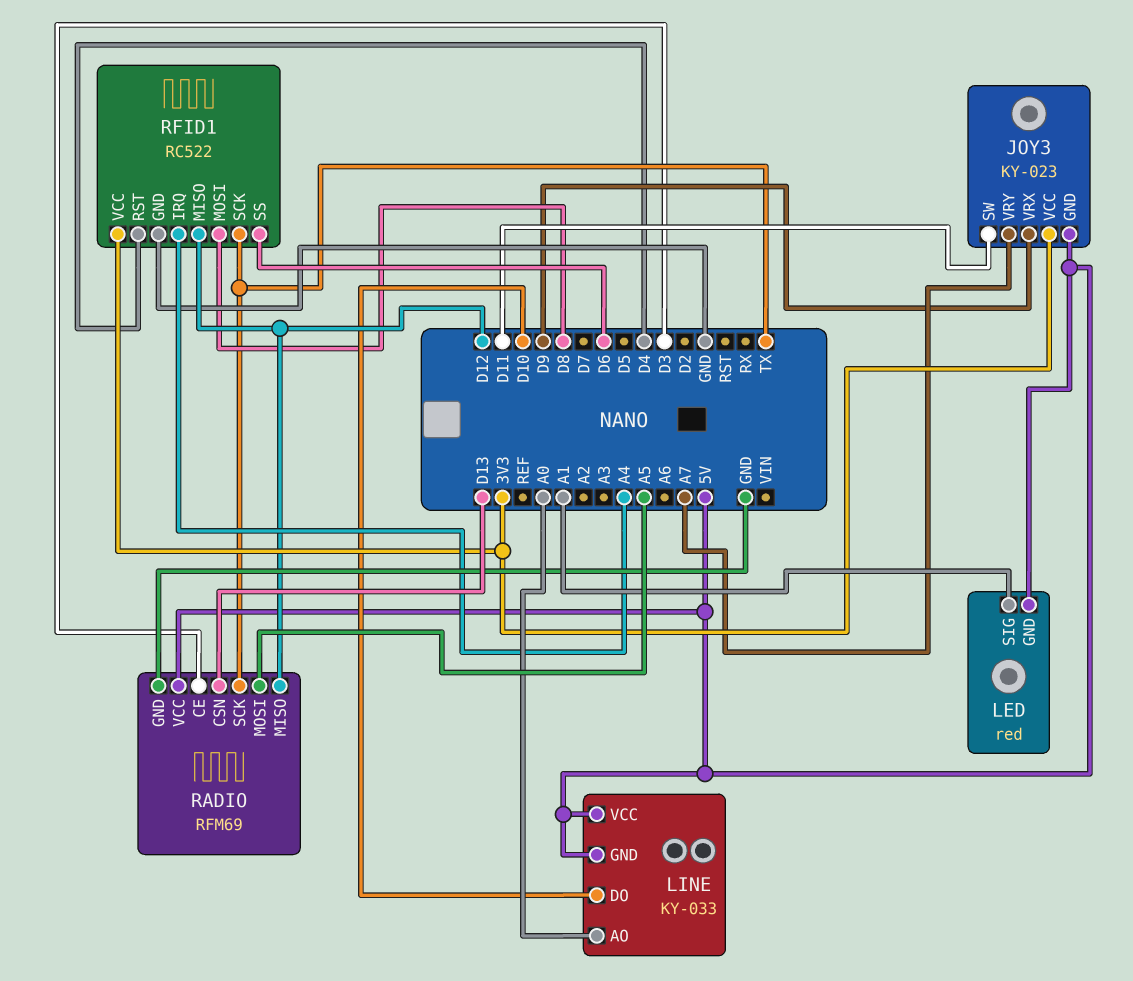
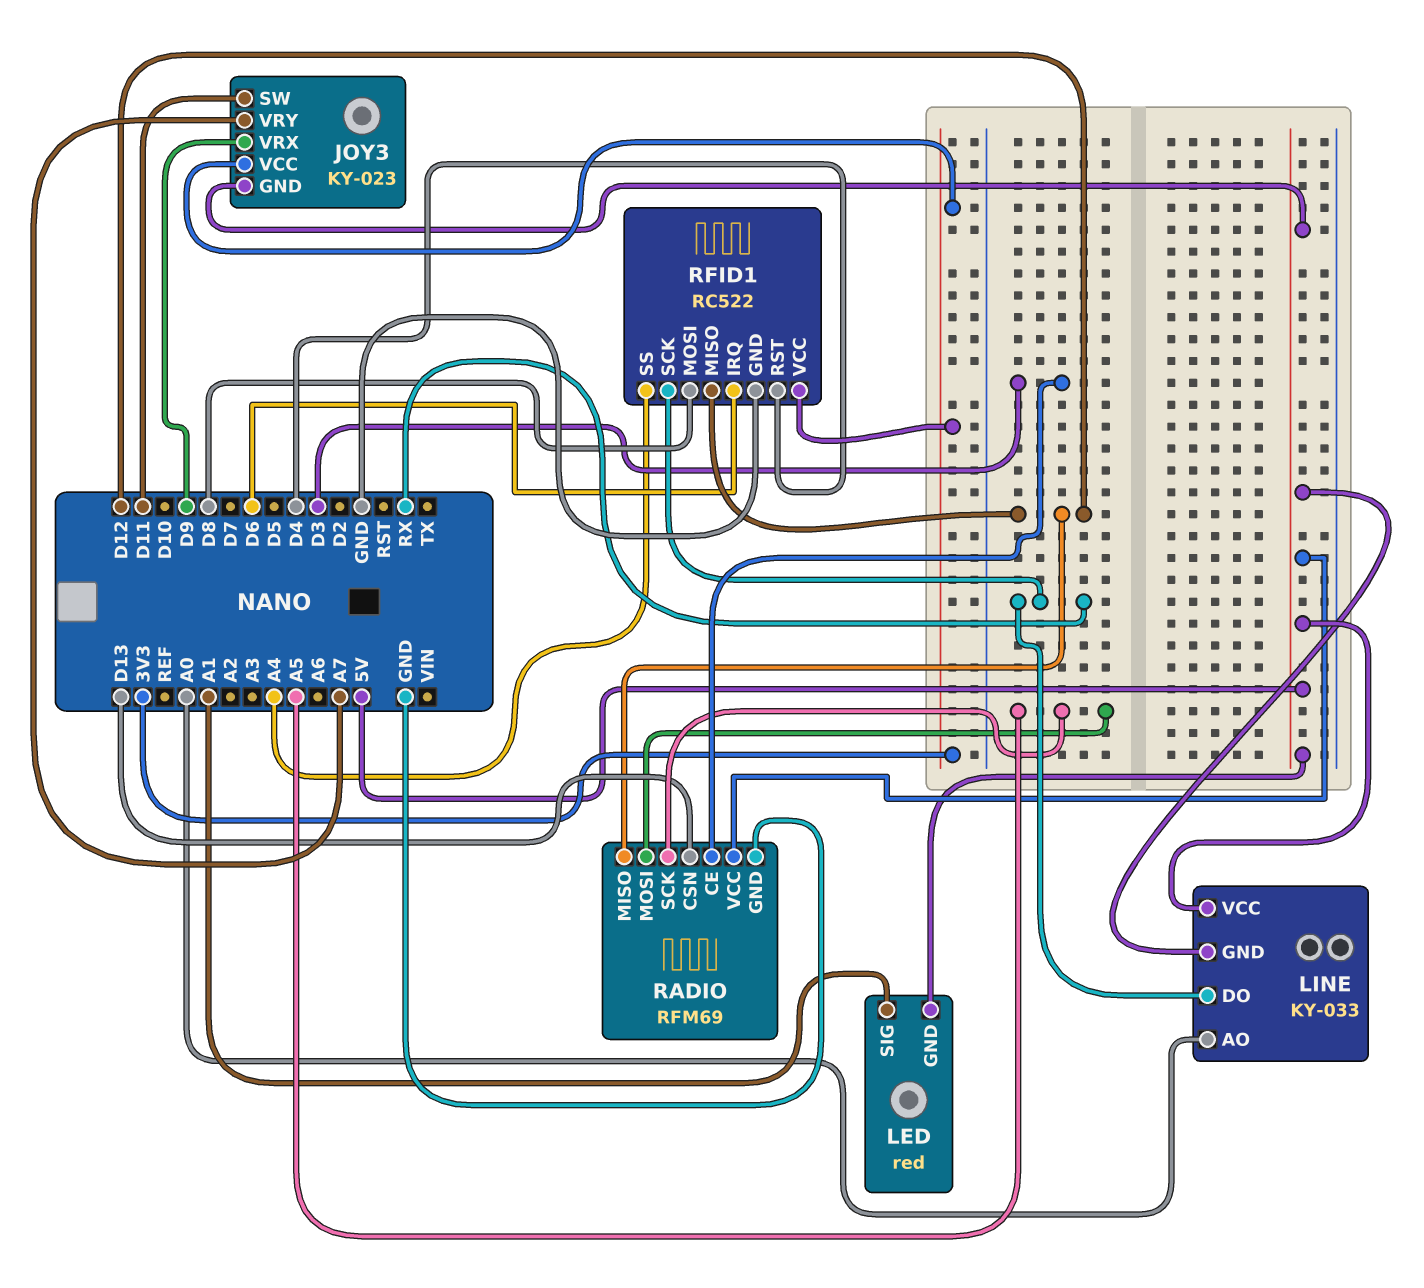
LINE pin DO: D10 -> RX
RADIO pin SCK: TX -> A5
RFID1 pin IRQ: A4 -> D6
RFID1 pin SCK: TX -> RX
RFID1 pin SS: D6 -> A4

